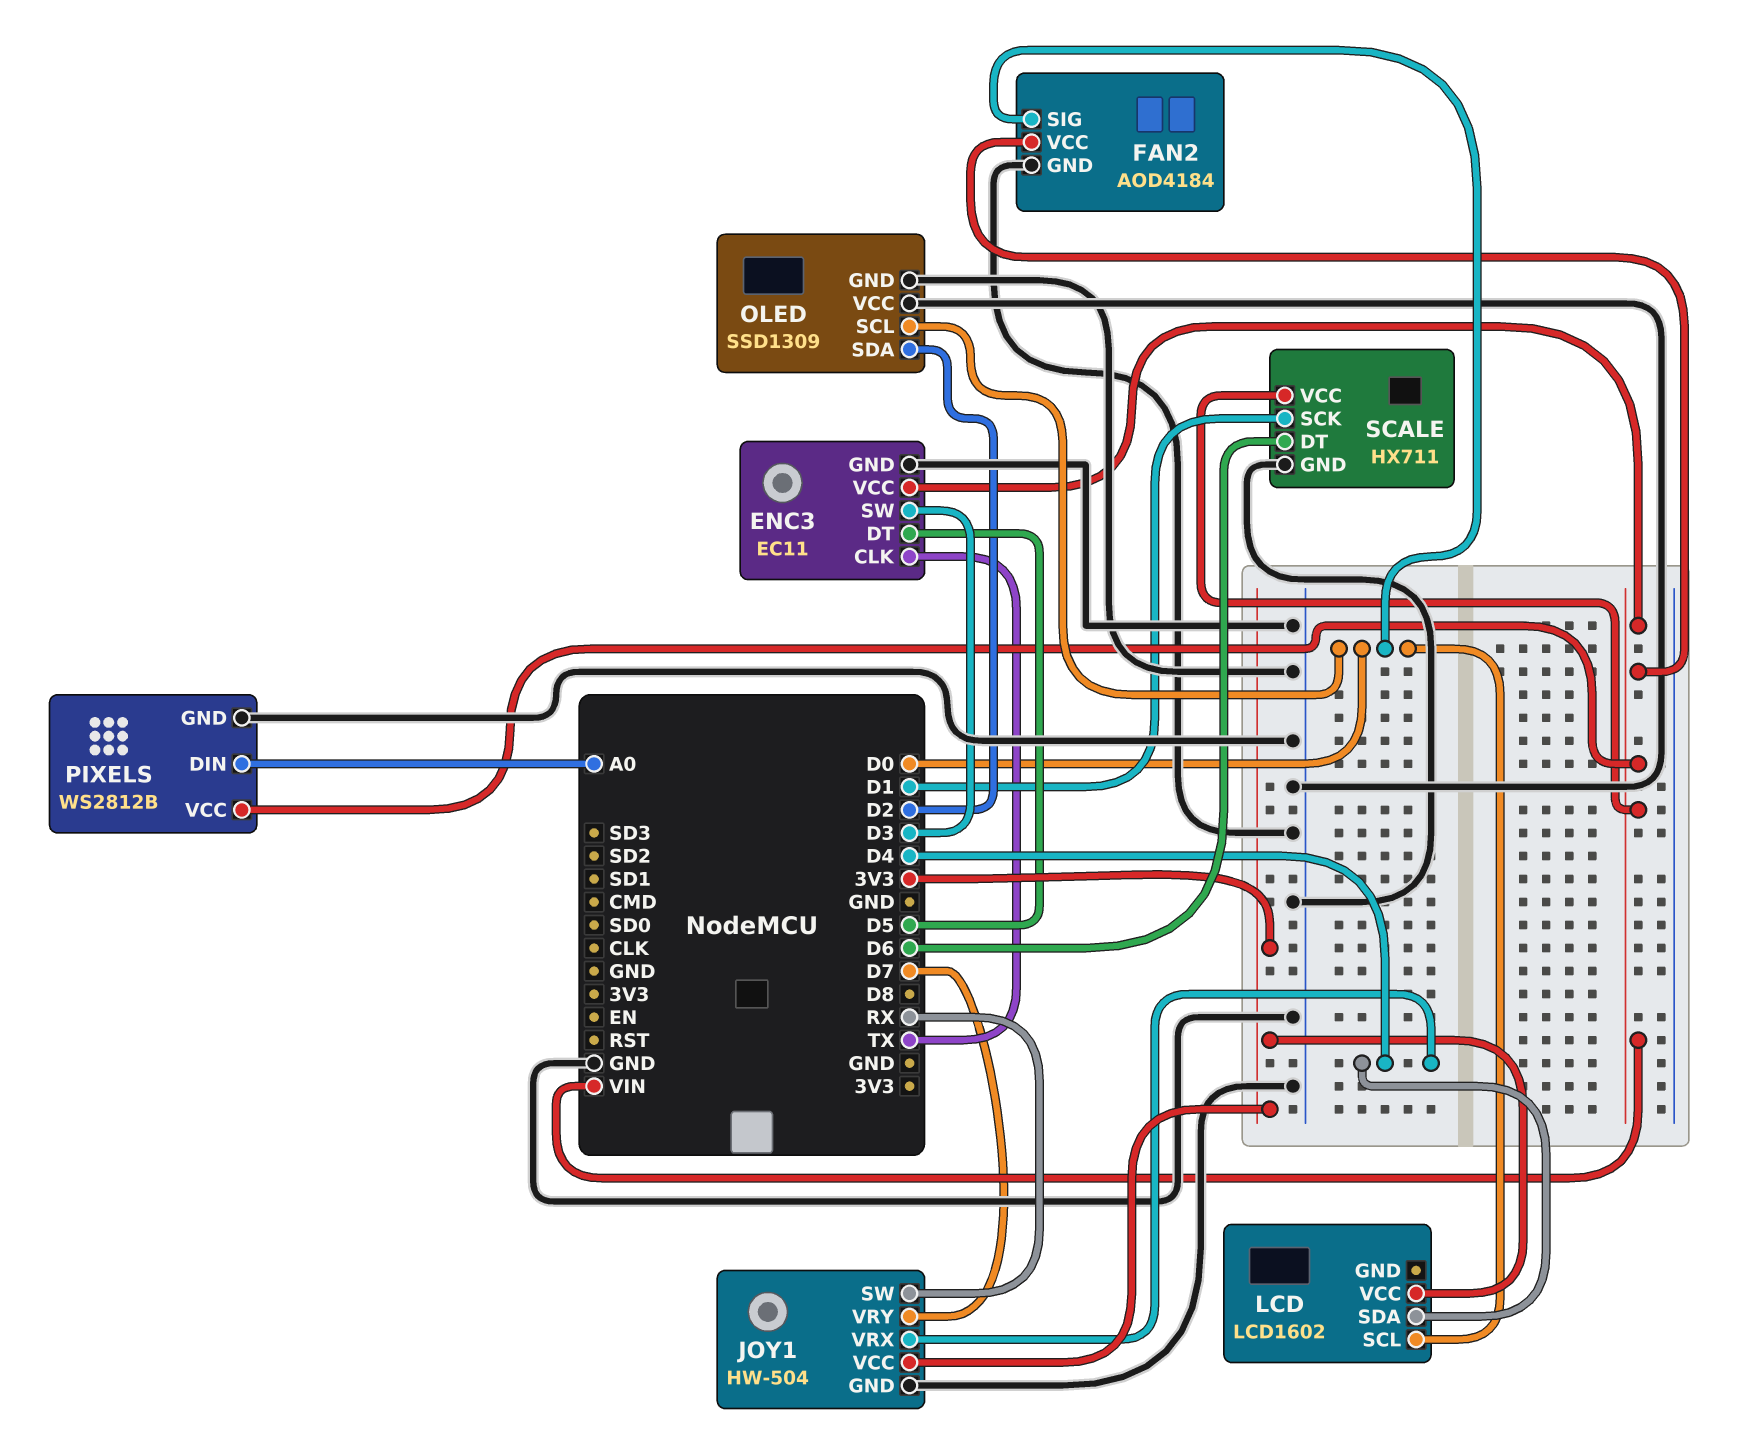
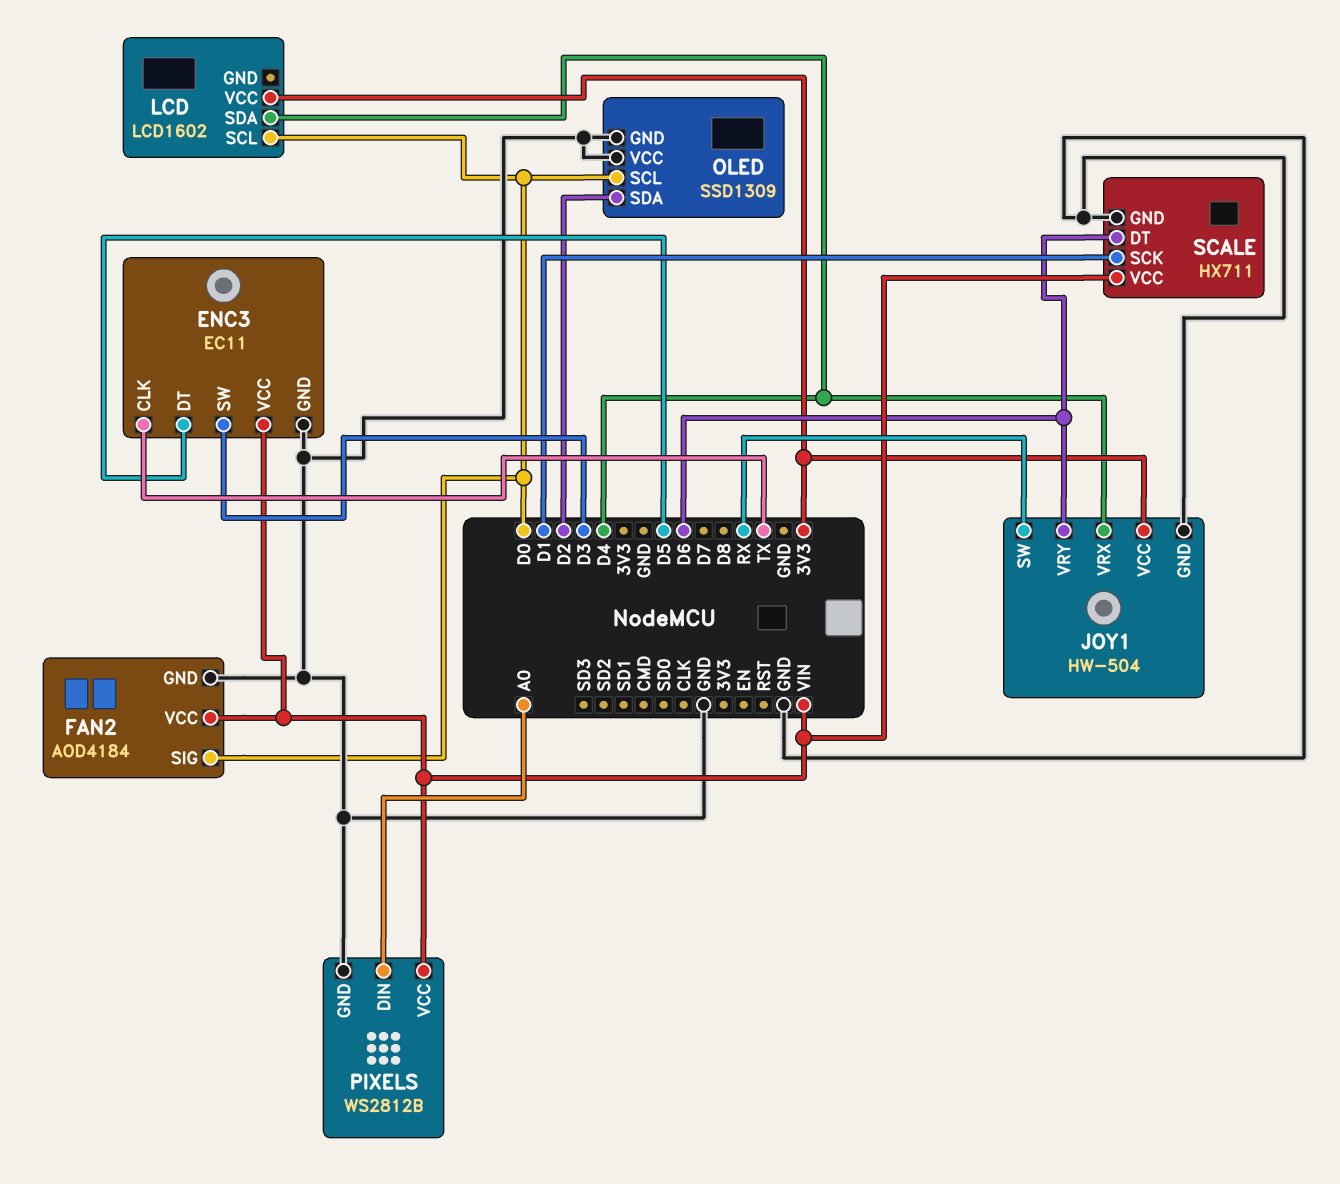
JOY1 pin VRY: D7 -> D6

